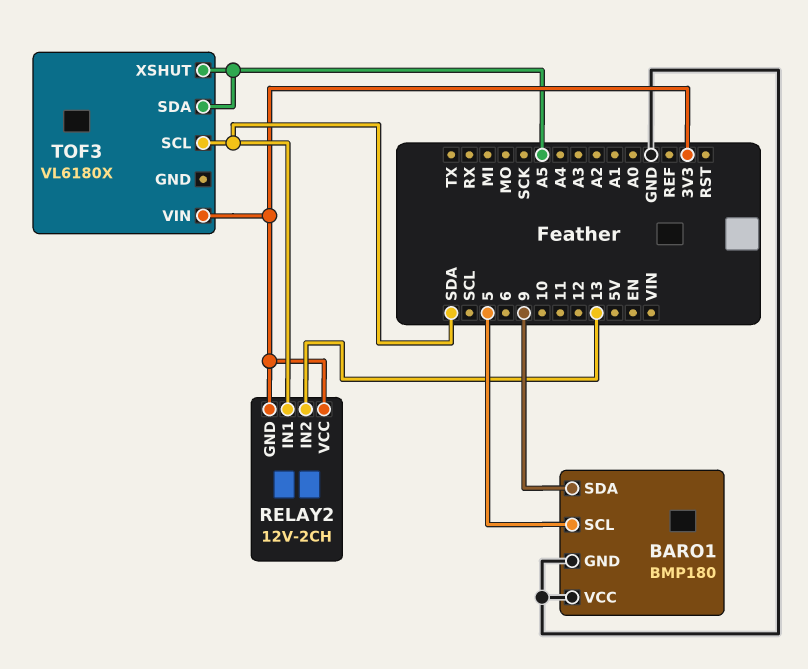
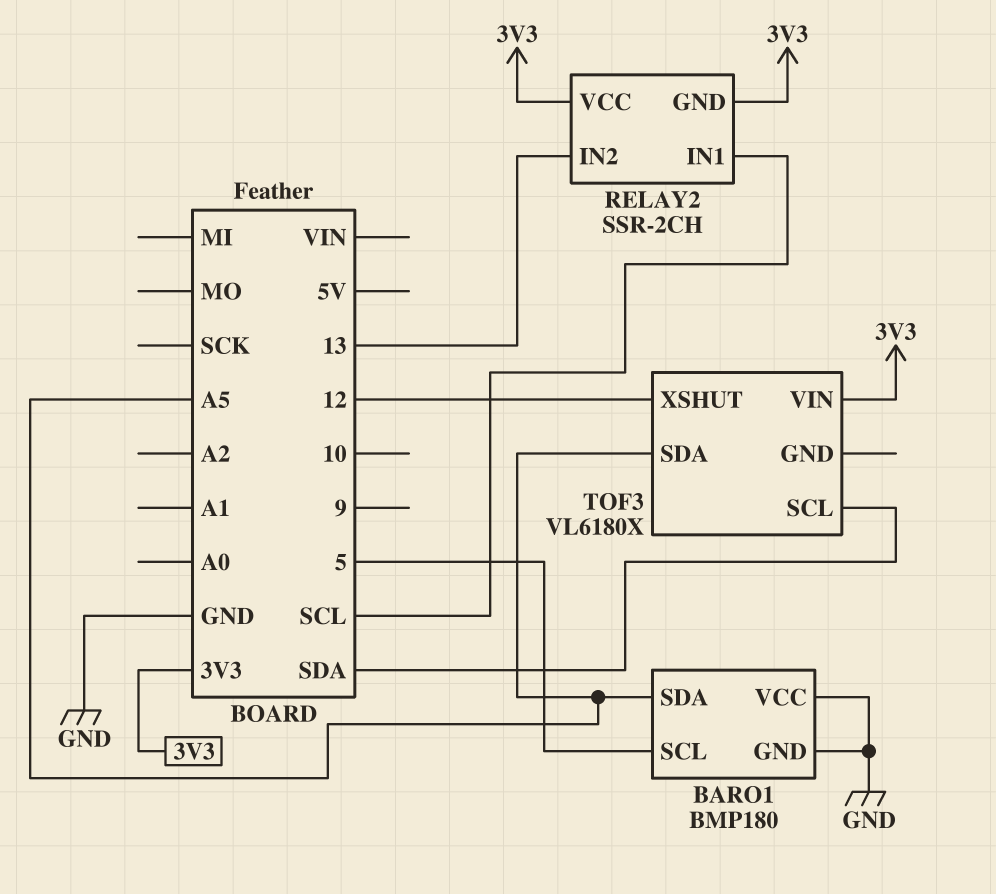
BARO1 pin SDA: 9 -> A5
RELAY2: 12V-2CH -> SSR-2CH
RELAY2 pin IN1: SDA -> SCL
TOF3 pin XSHUT: A5 -> 12

